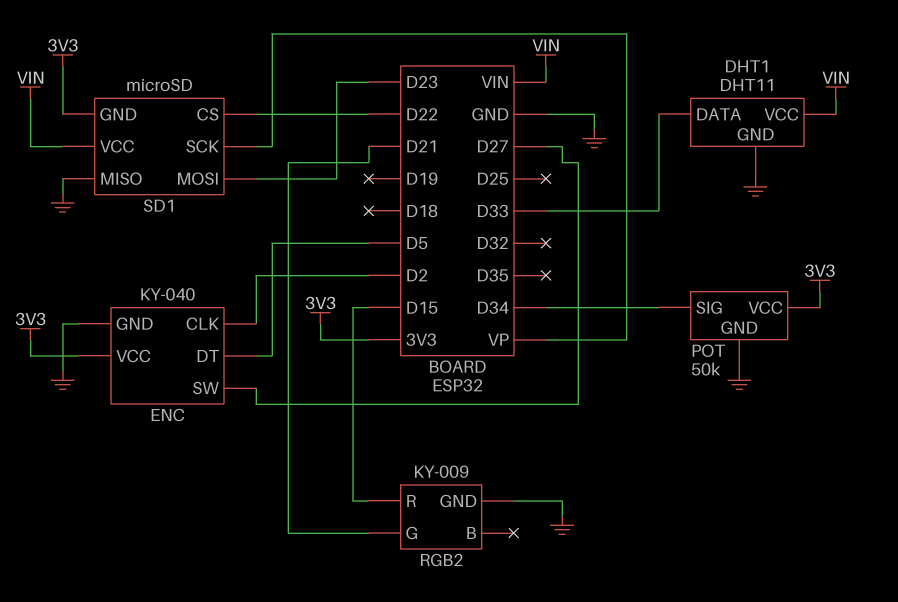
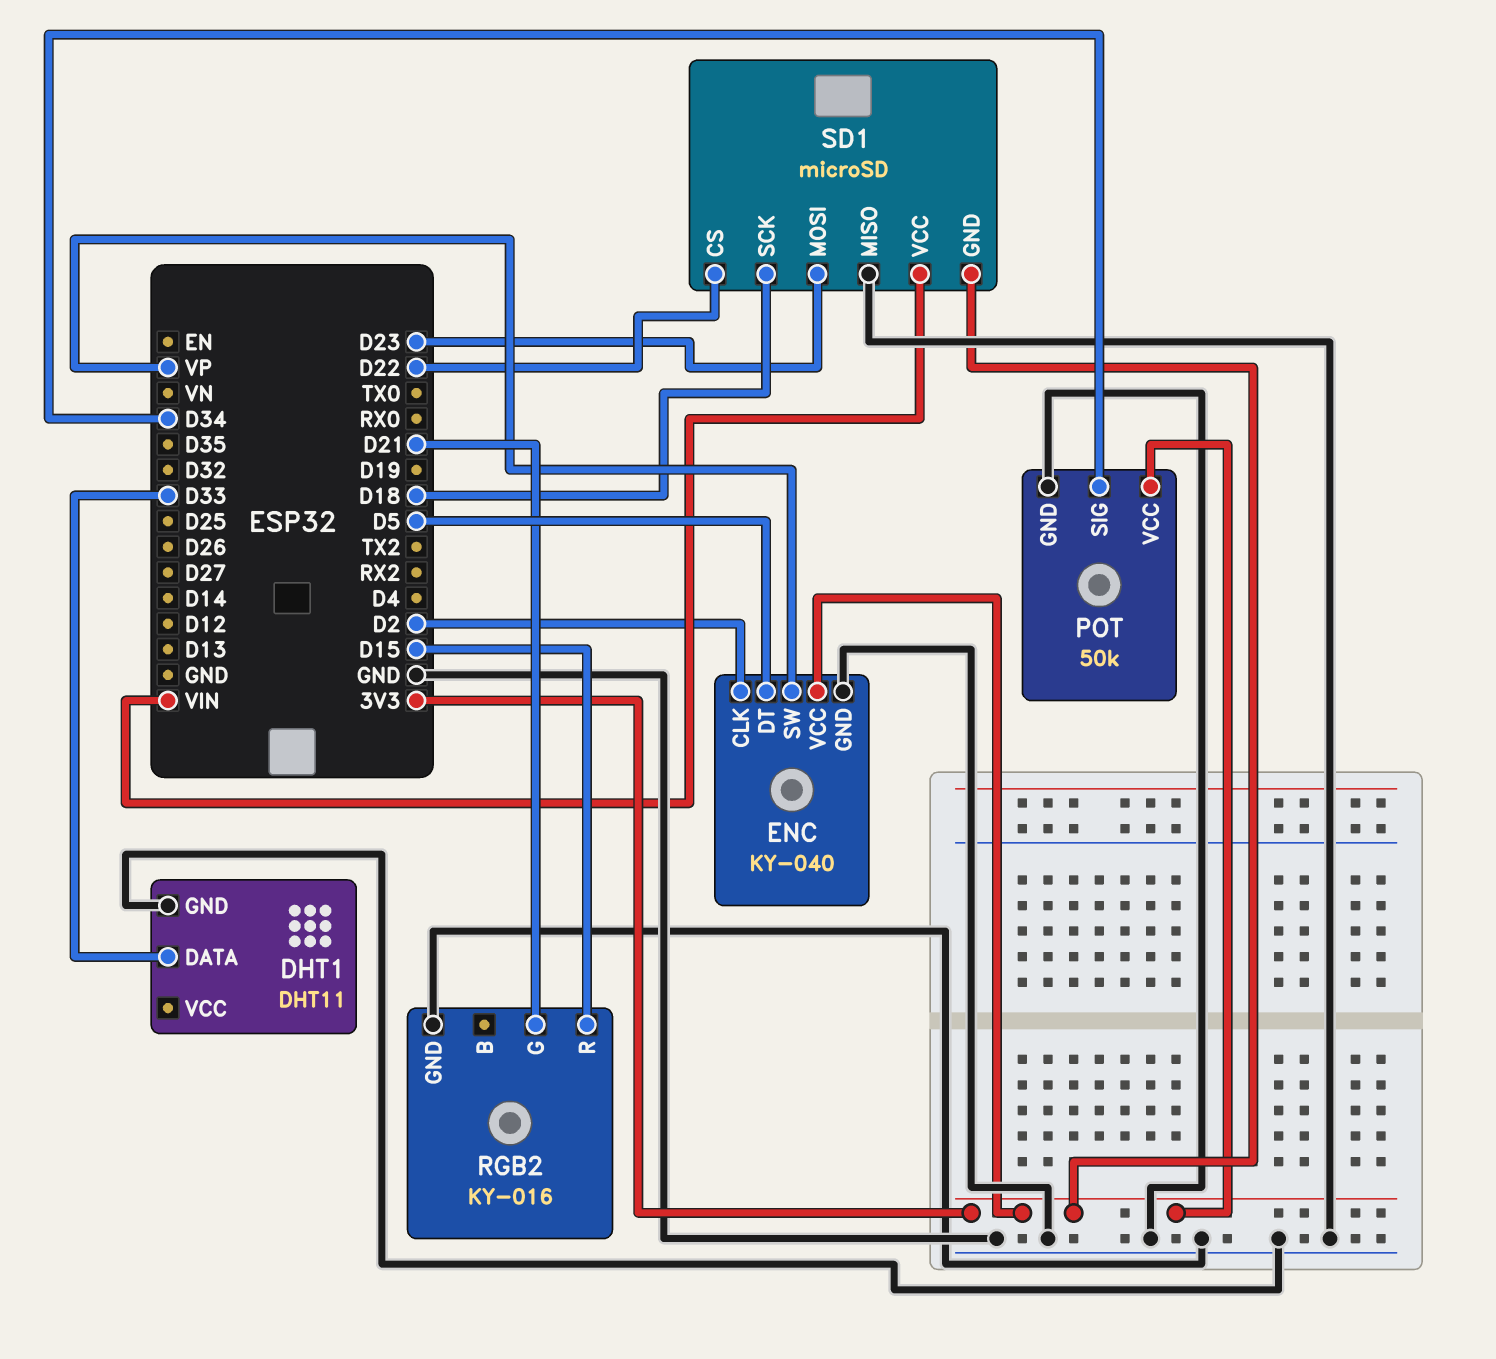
DHT1 pin VCC: VIN -> none
ENC pin SW: D27 -> VP
RGB2: KY-009 -> KY-016
SD1 pin SCK: VP -> D18

